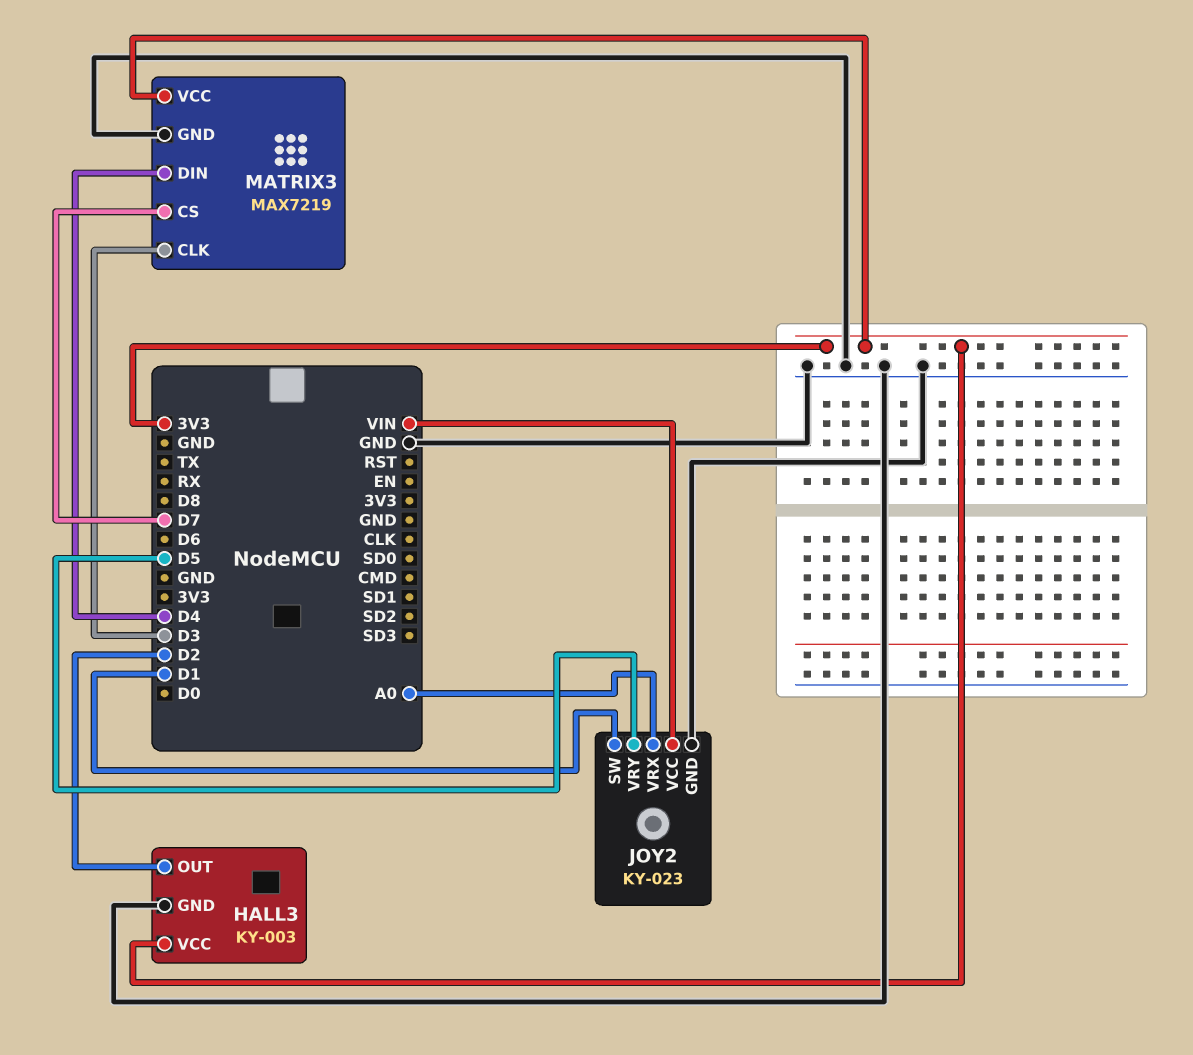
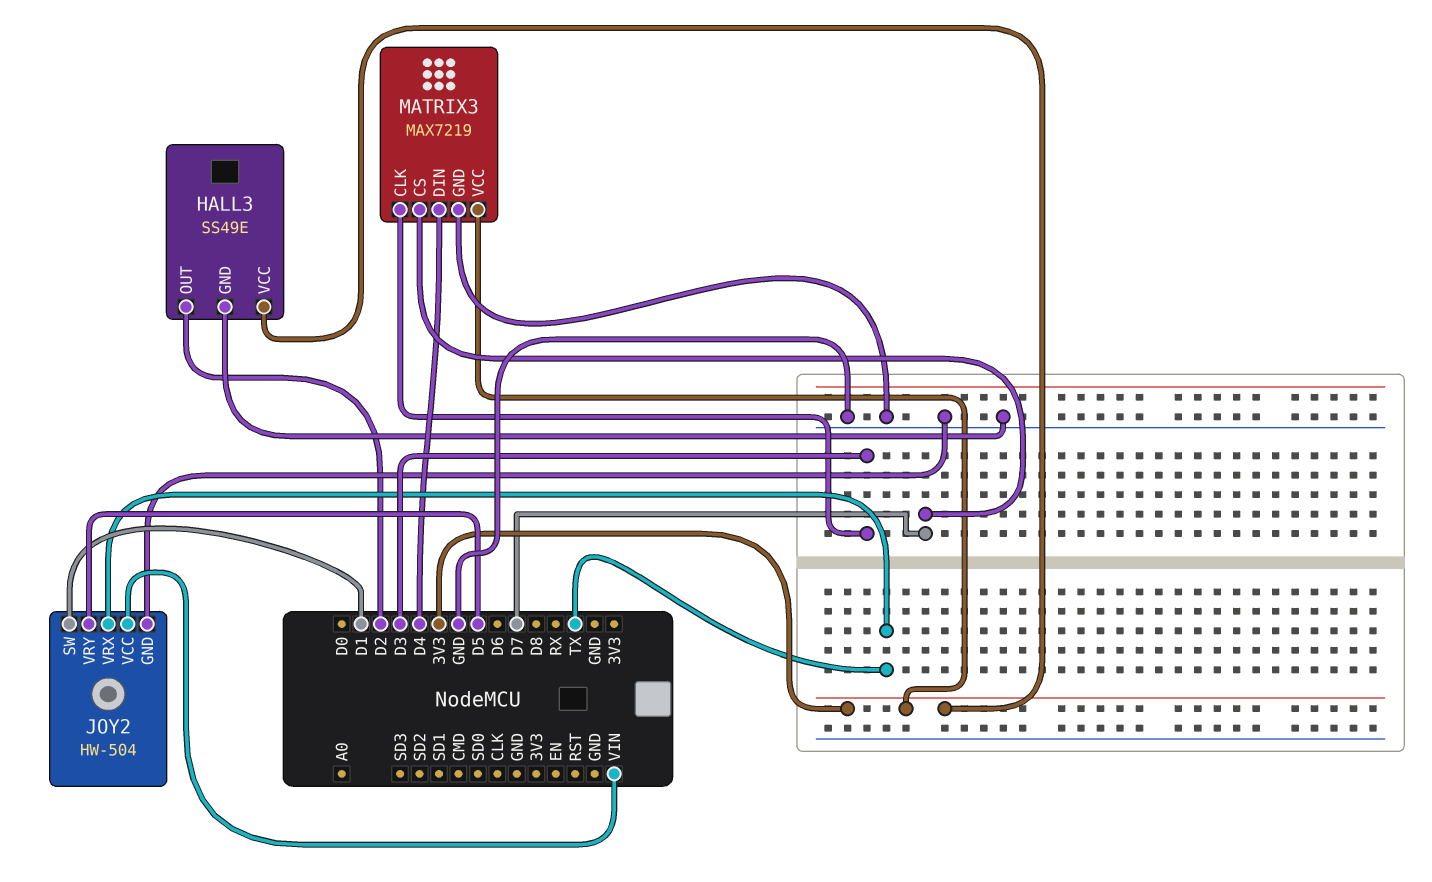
HALL3: KY-003 -> SS49E
JOY2: KY-023 -> HW-504
JOY2 pin VRX: A0 -> TX

